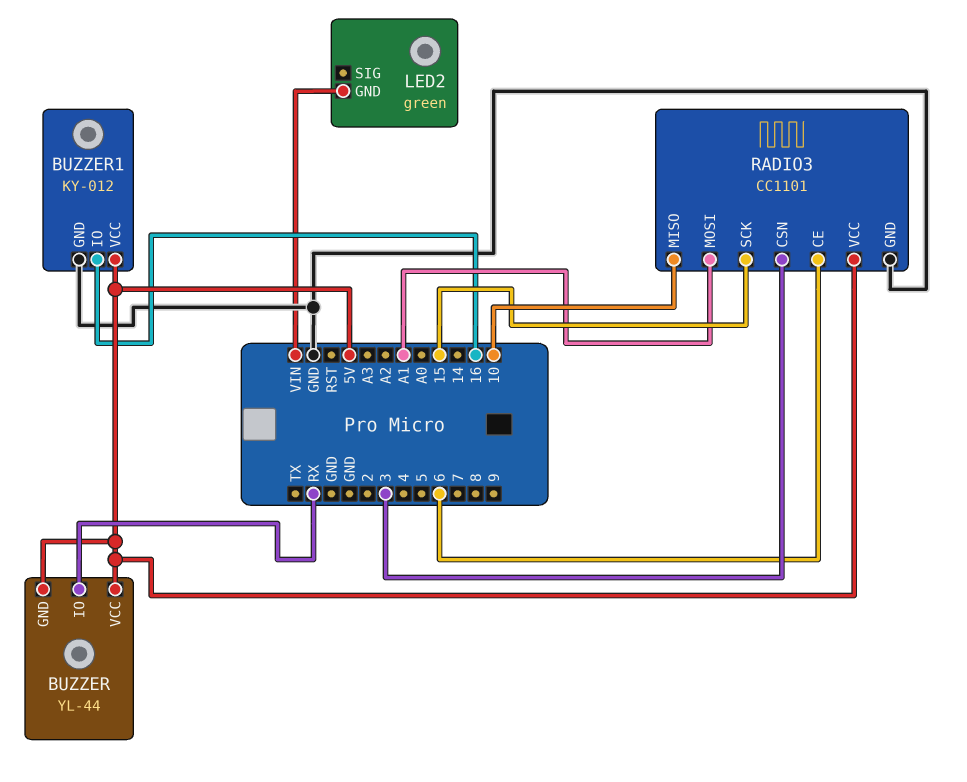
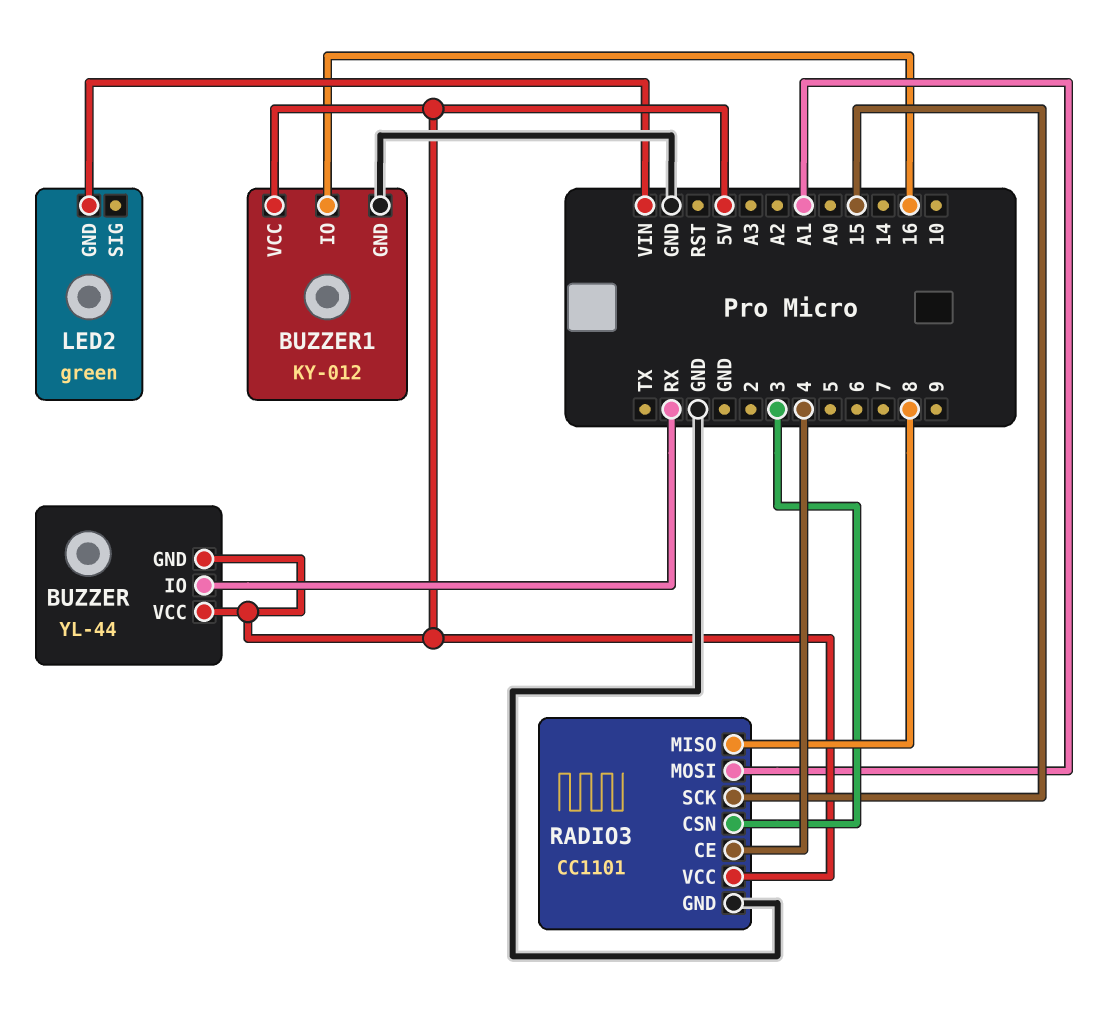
RADIO3 pin CE: 6 -> 4
RADIO3 pin MISO: 10 -> 8

